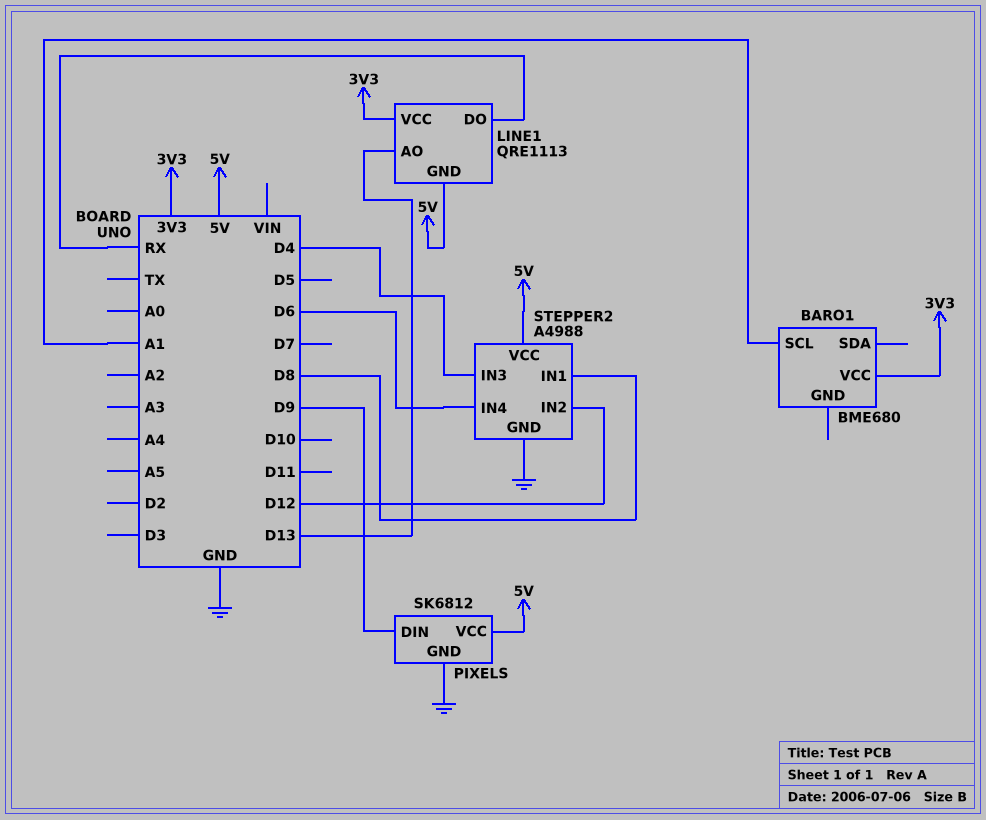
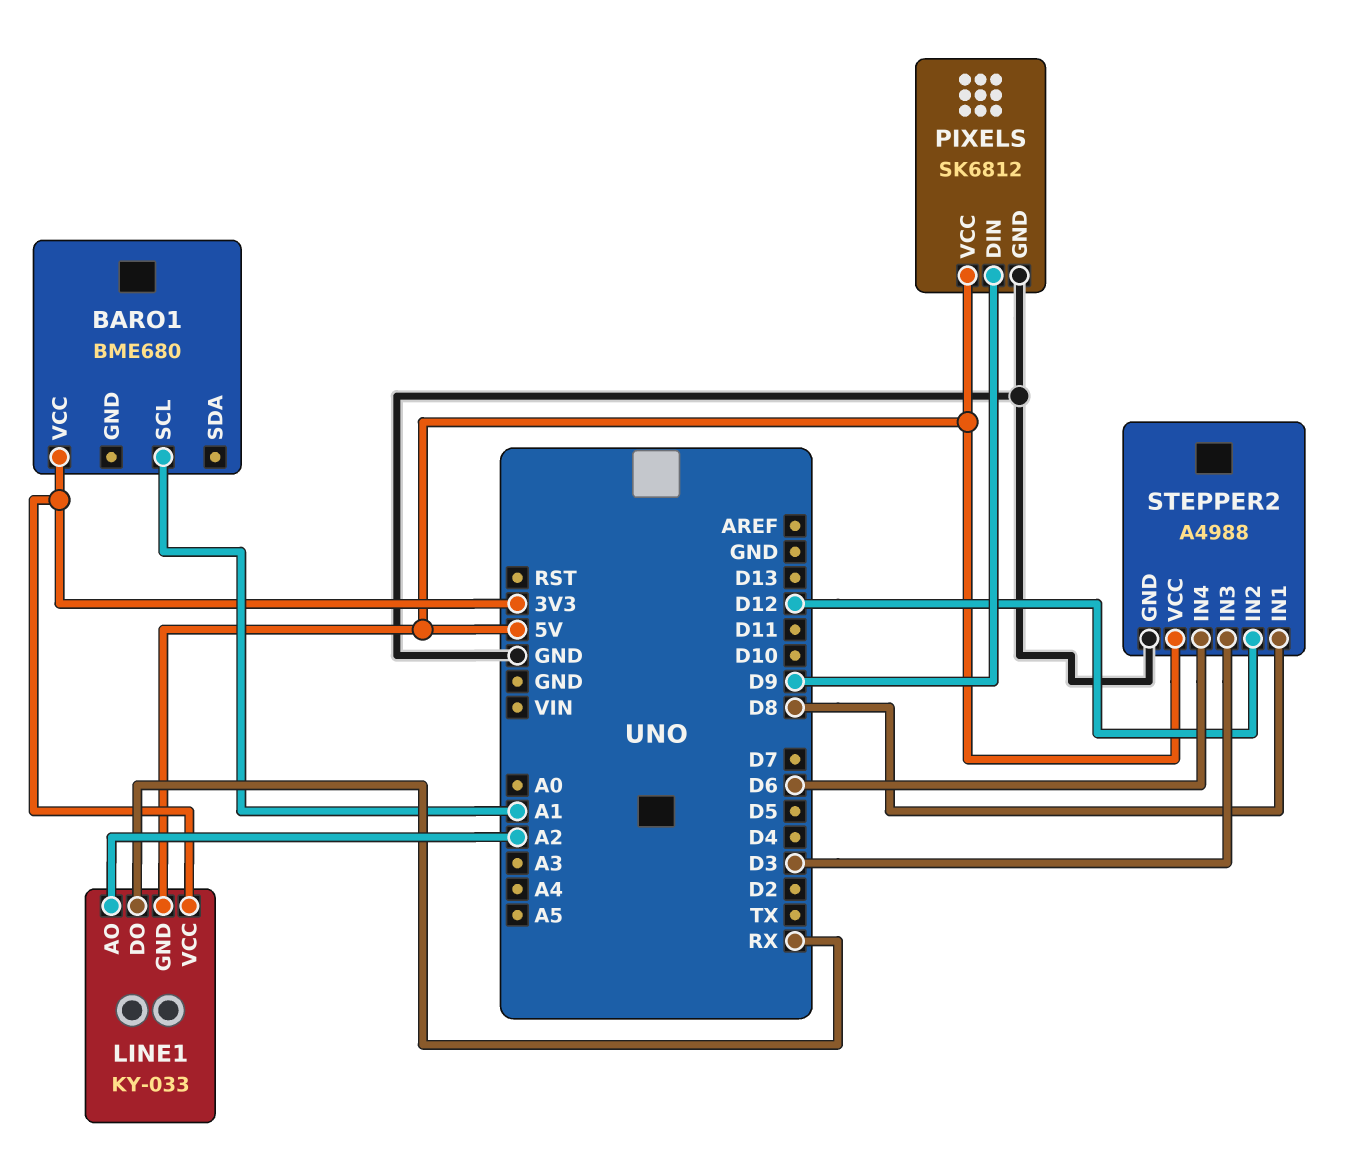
LINE1: QRE1113 -> KY-033
LINE1 pin AO: D13 -> A2
STEPPER2 pin IN3: D4 -> D3

